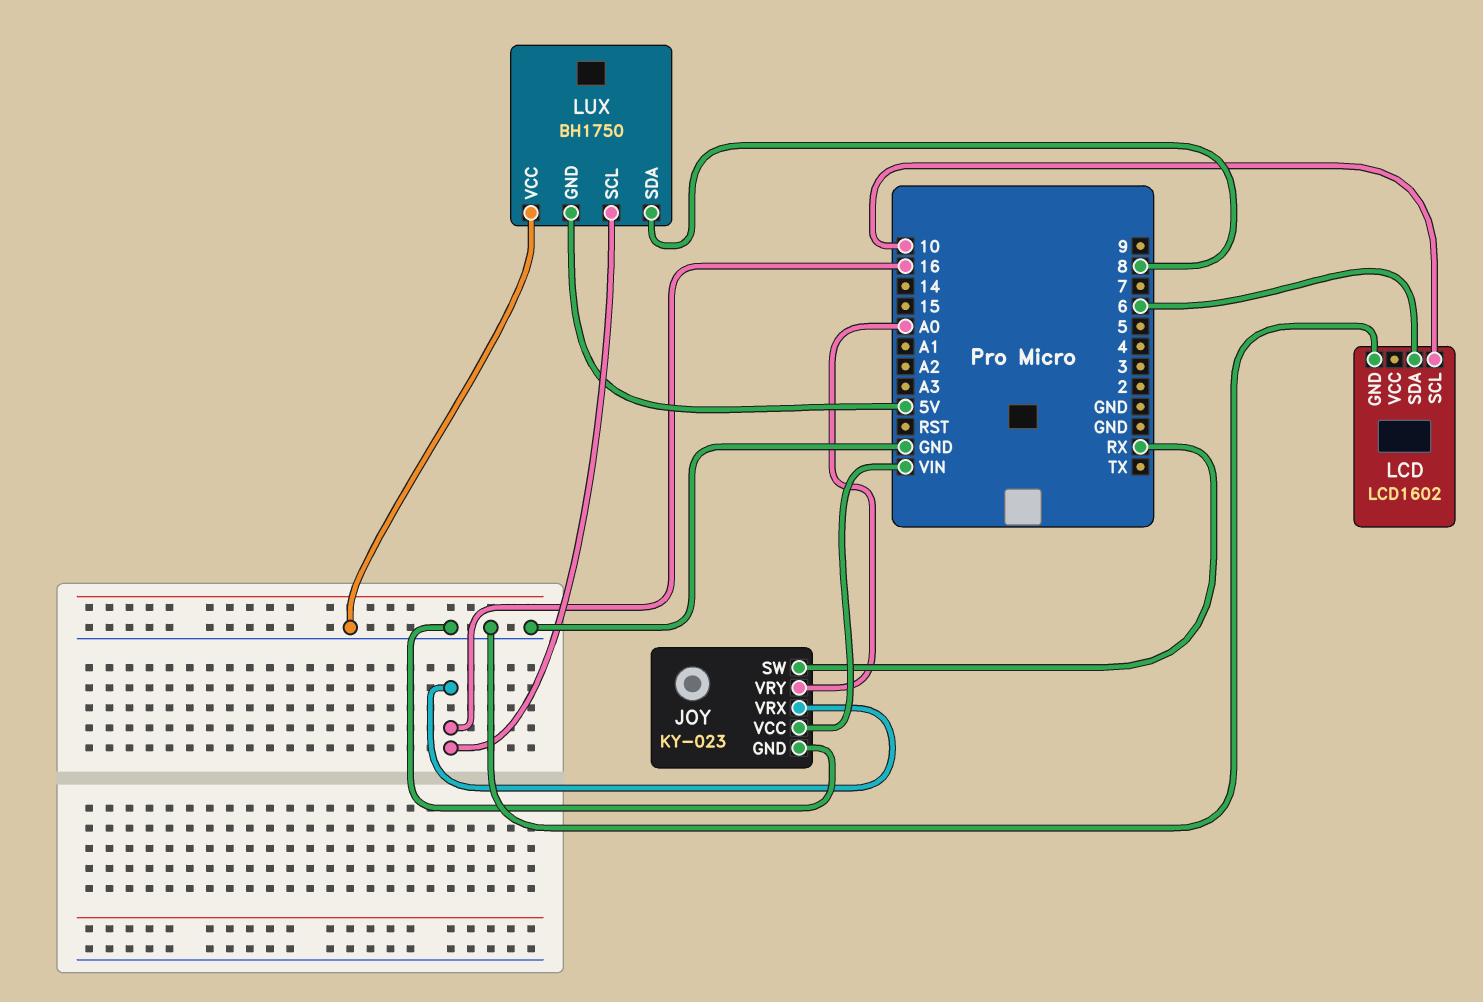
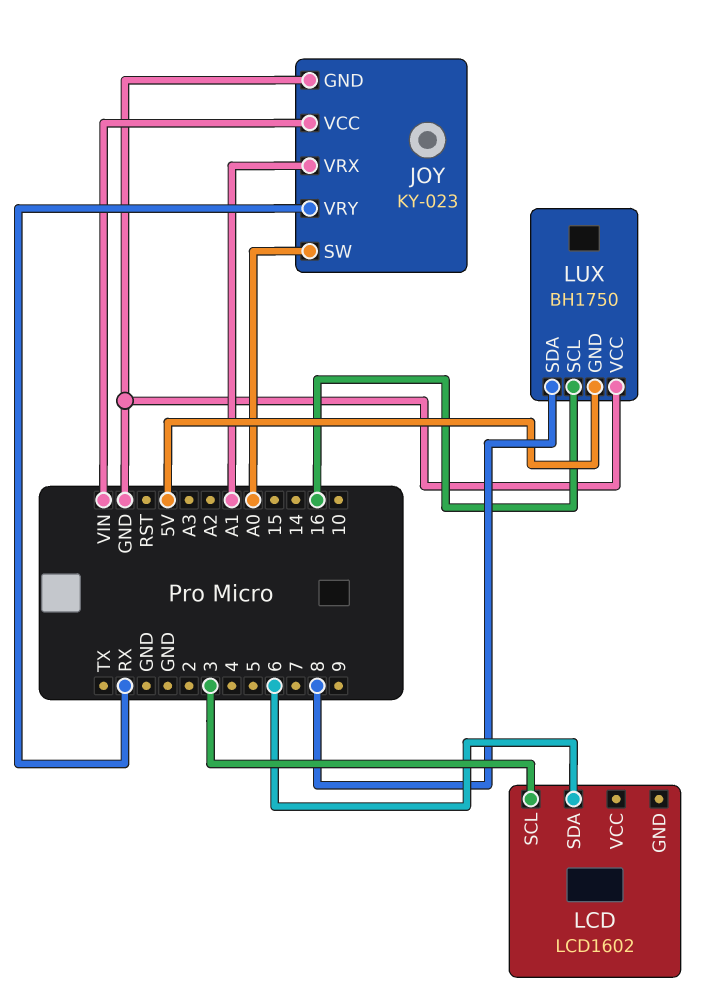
JOY pin SW: RX -> A0
JOY pin VRX: 16 -> A1
JOY pin VRY: A0 -> RX
LCD pin GND: GND -> none
LCD pin SCL: 10 -> 3

